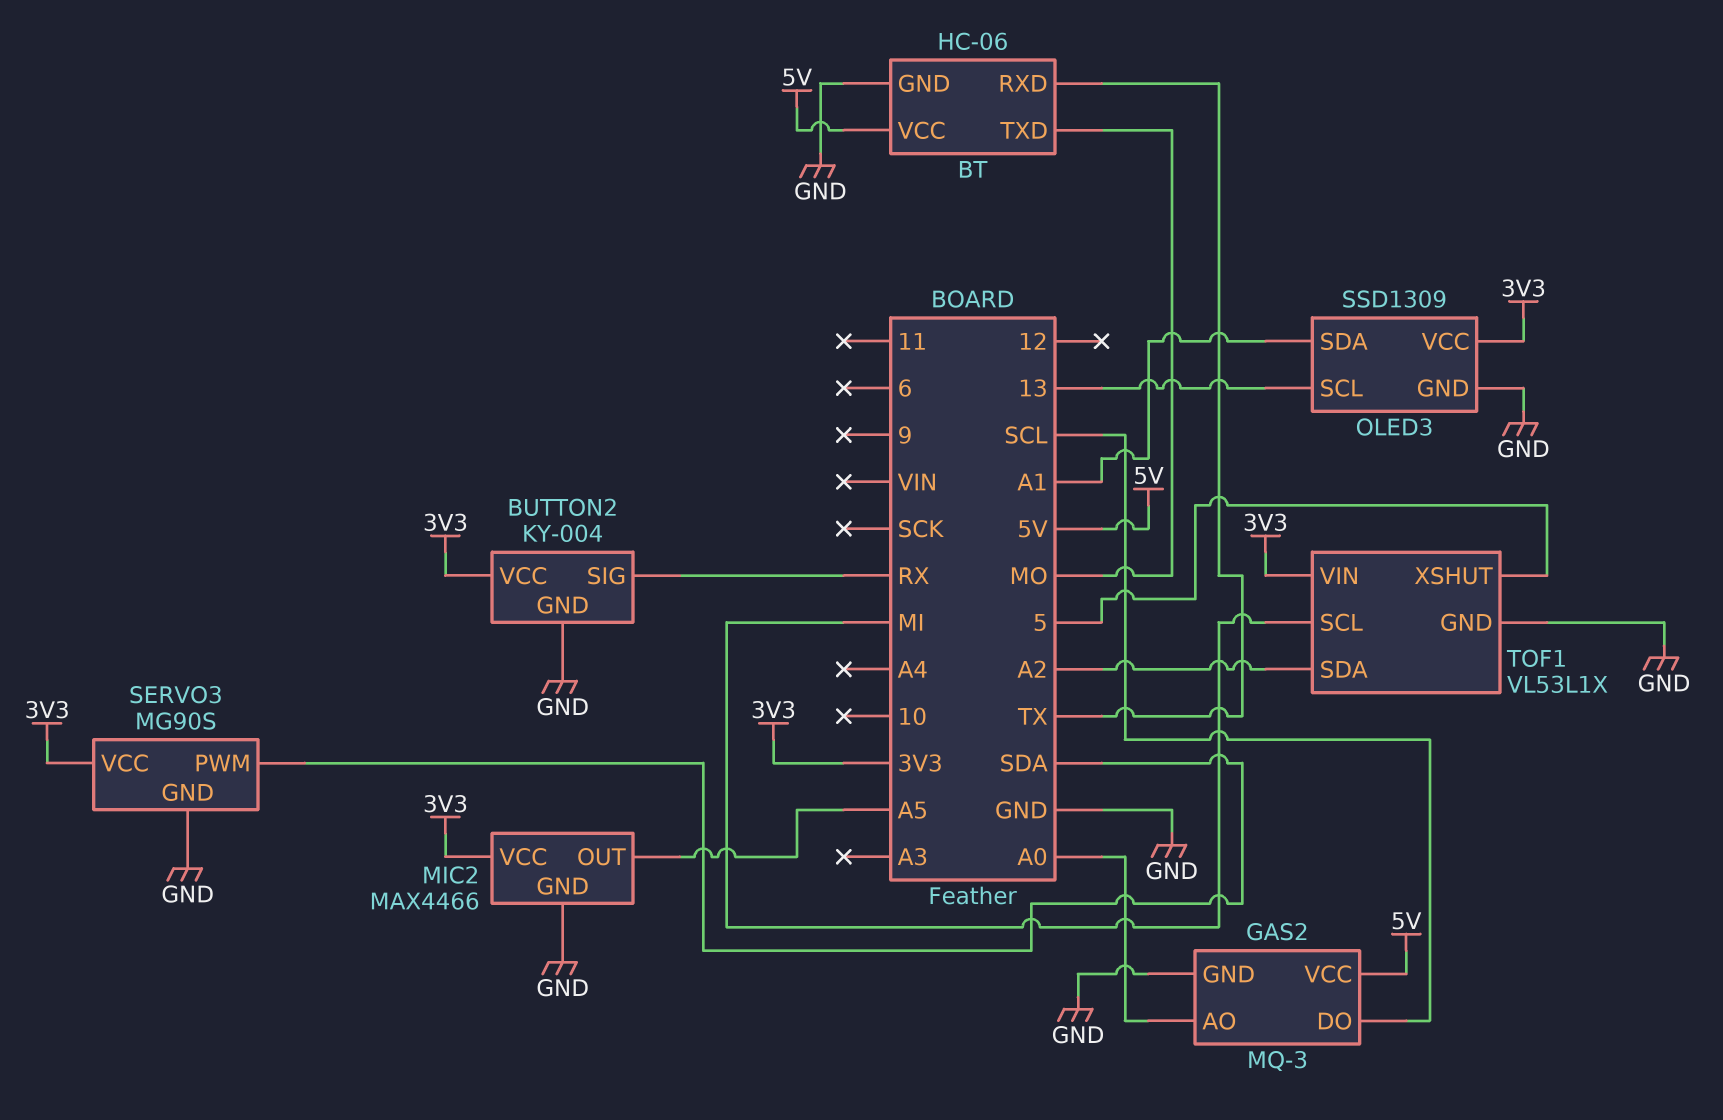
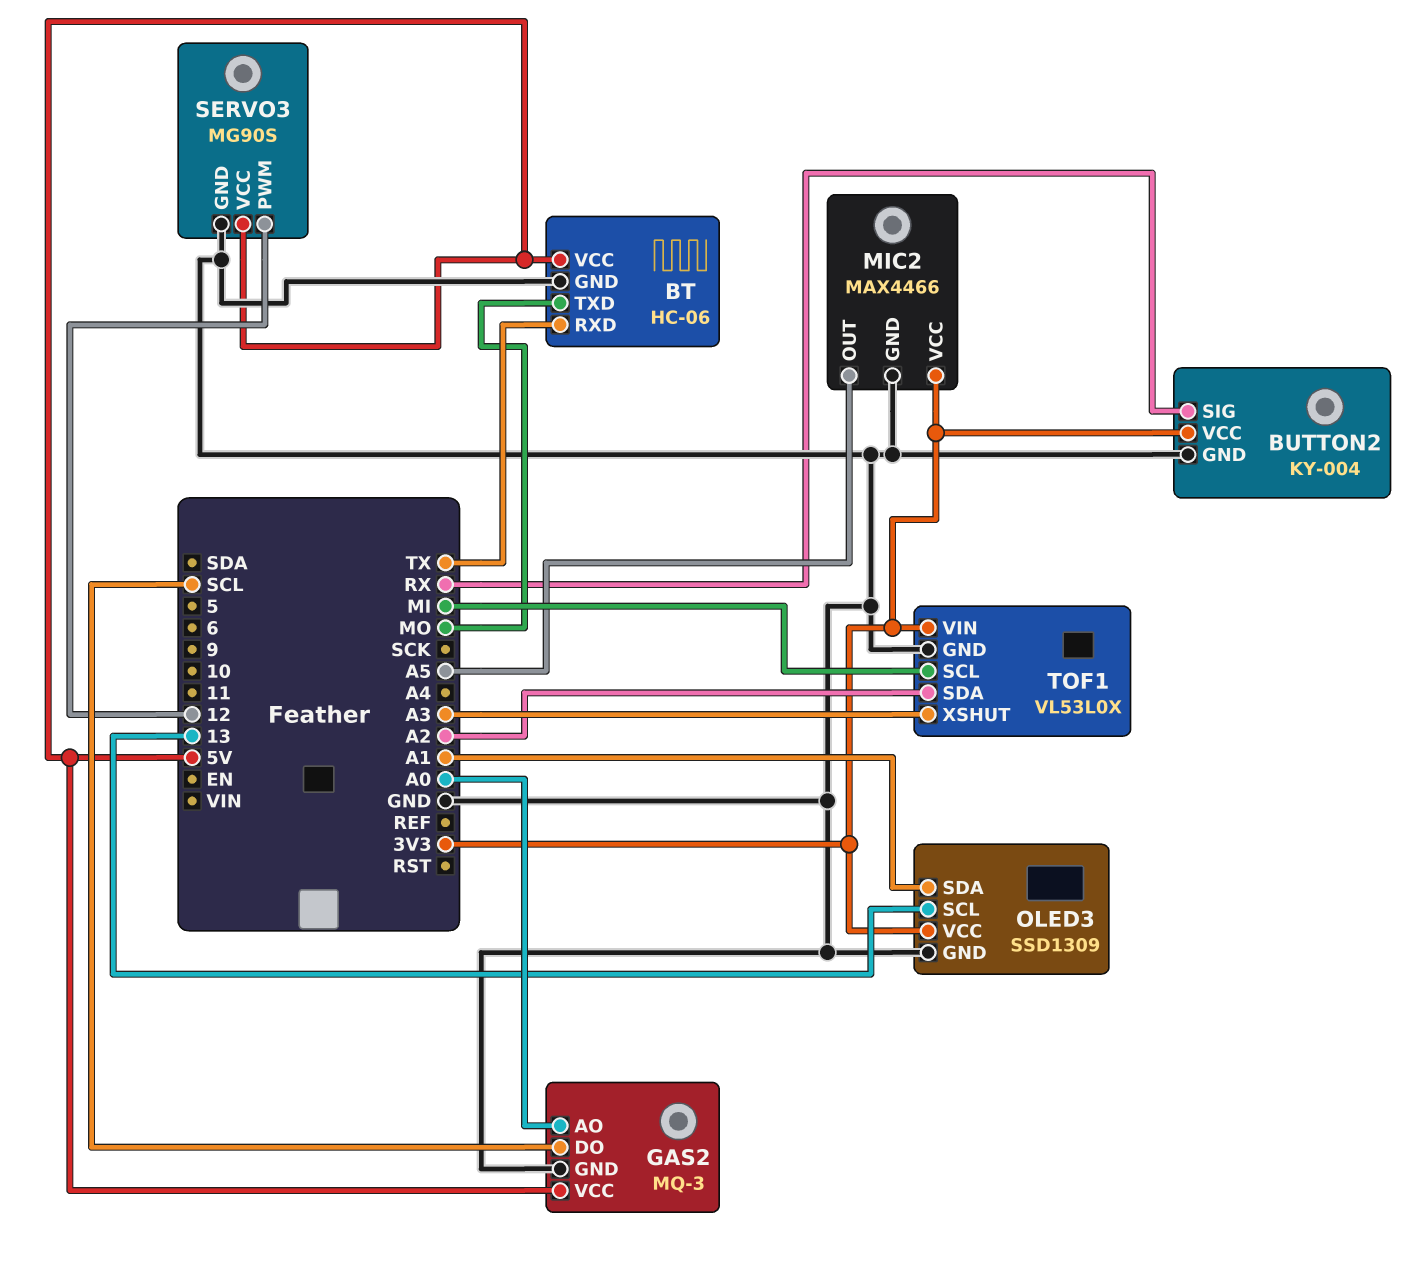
SERVO3 pin PWM: SDA -> 12
SERVO3 pin VCC: 3V3 -> 5V
TOF1: VL53L1X -> VL53L0X
TOF1 pin XSHUT: 5 -> A3

